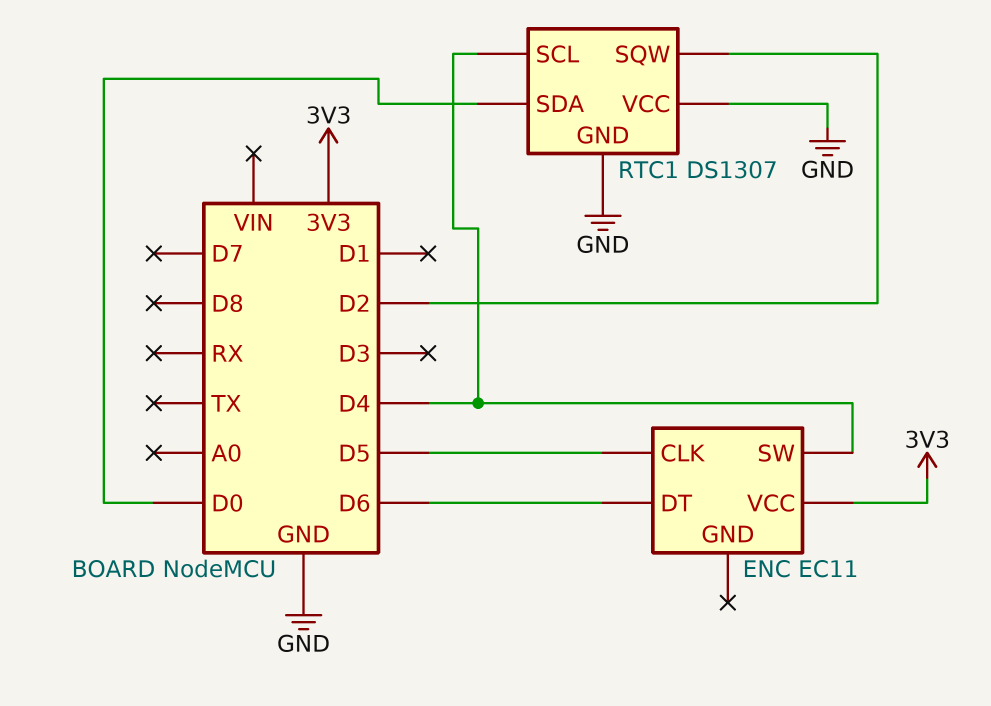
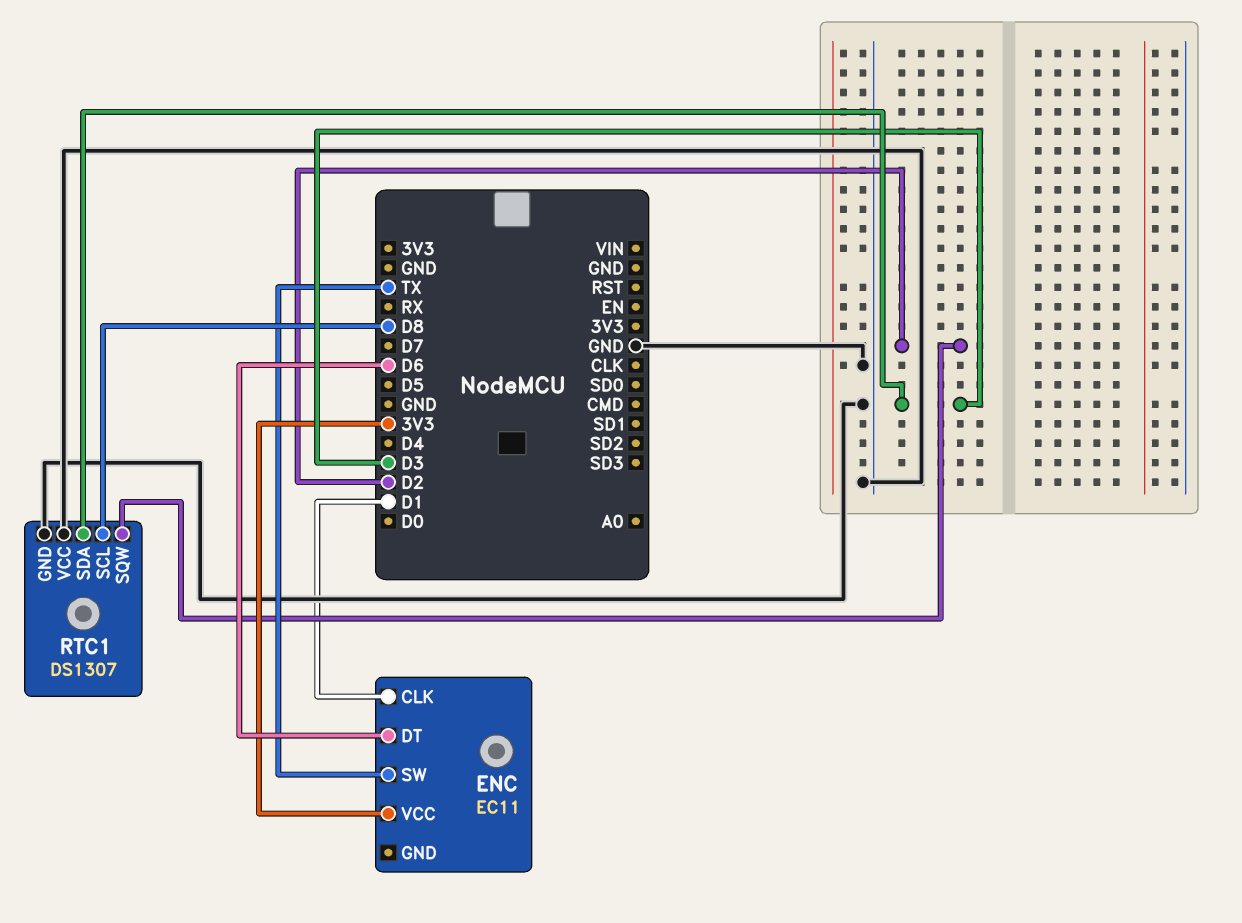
ENC pin CLK: D5 -> D1
ENC pin SW: D4 -> TX
RTC1 pin SCL: D4 -> D8
RTC1 pin SDA: D0 -> D3

